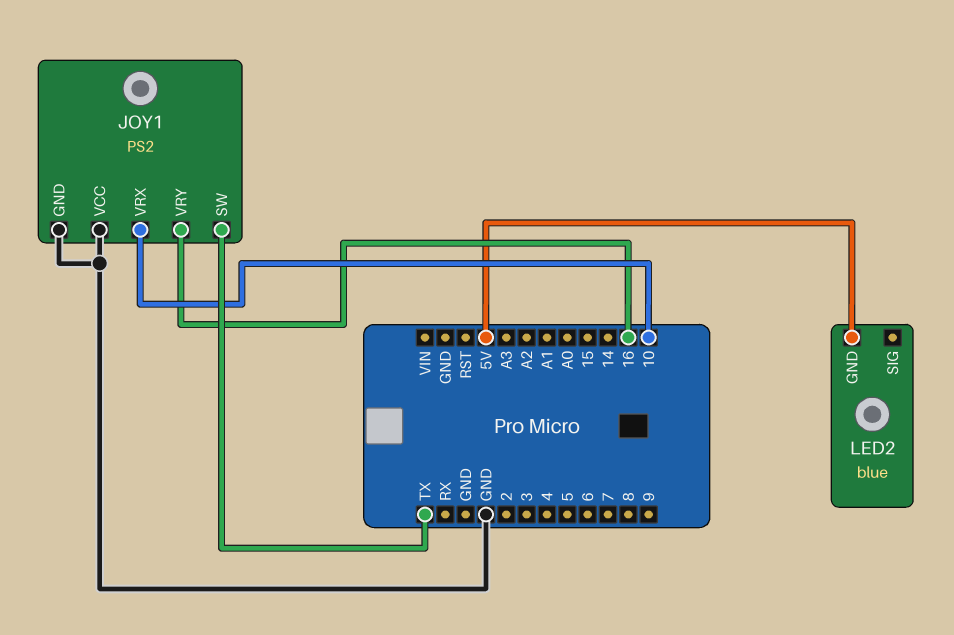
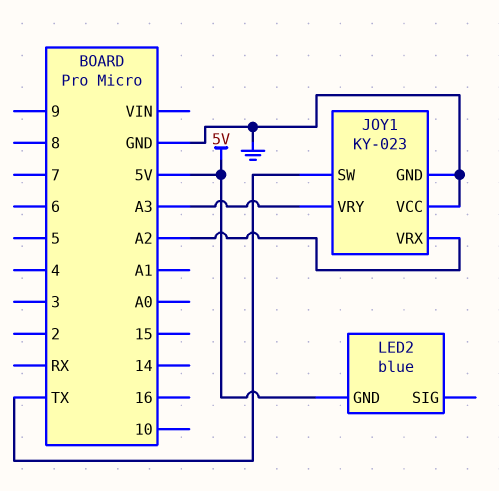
JOY1: PS2 -> KY-023
JOY1 pin VRX: 10 -> A2
JOY1 pin VRY: 16 -> A3

